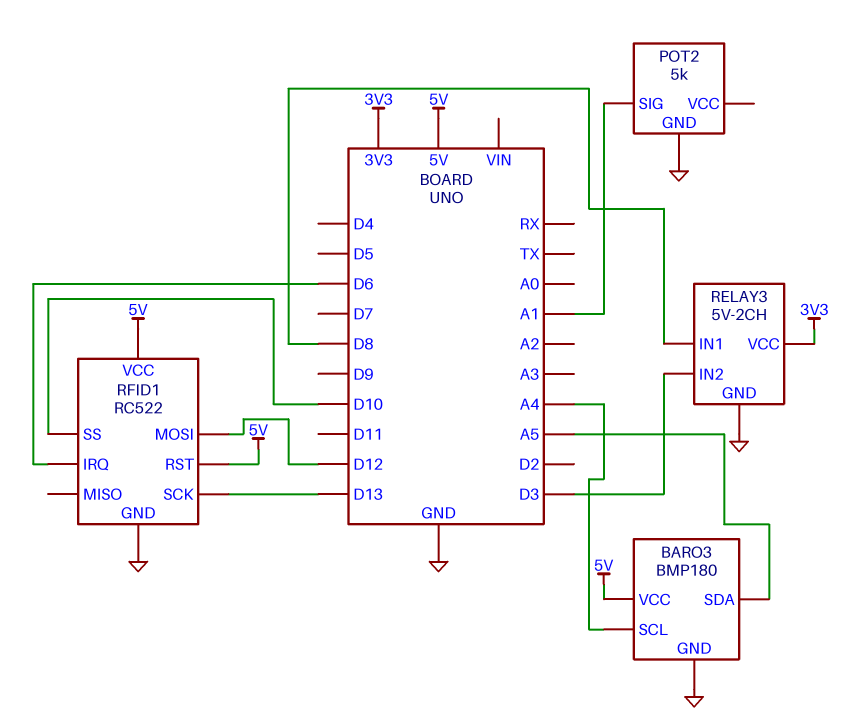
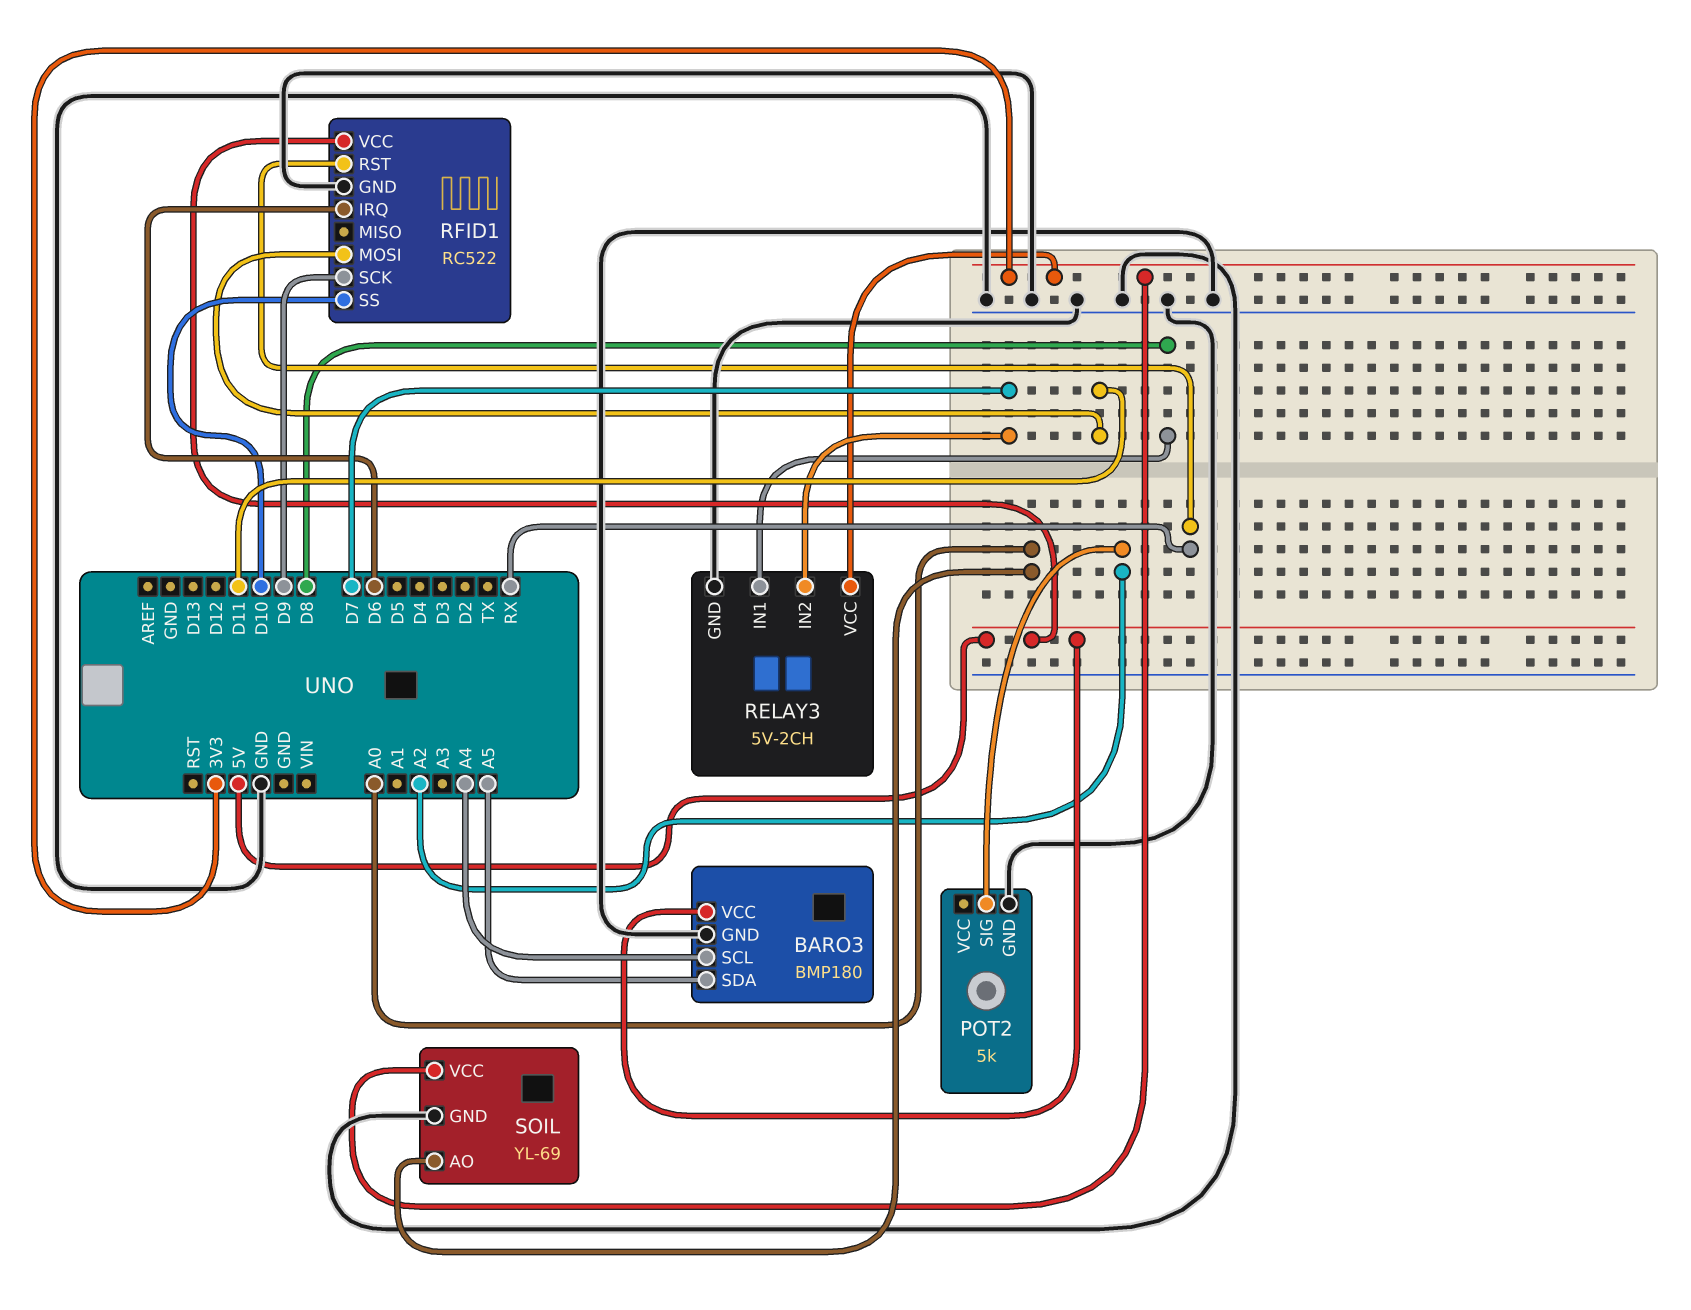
POT2 pin SIG: A1 -> A2
RELAY3 pin IN2: D3 -> D7
RFID1 pin MOSI: D12 -> D11
RFID1 pin RST: 5V -> RX
RFID1 pin SCK: D13 -> D9
SOIL: none -> YL-69
SOIL pin AO: none -> A0
SOIL pin GND: none -> GND
SOIL pin VCC: none -> 3V3

